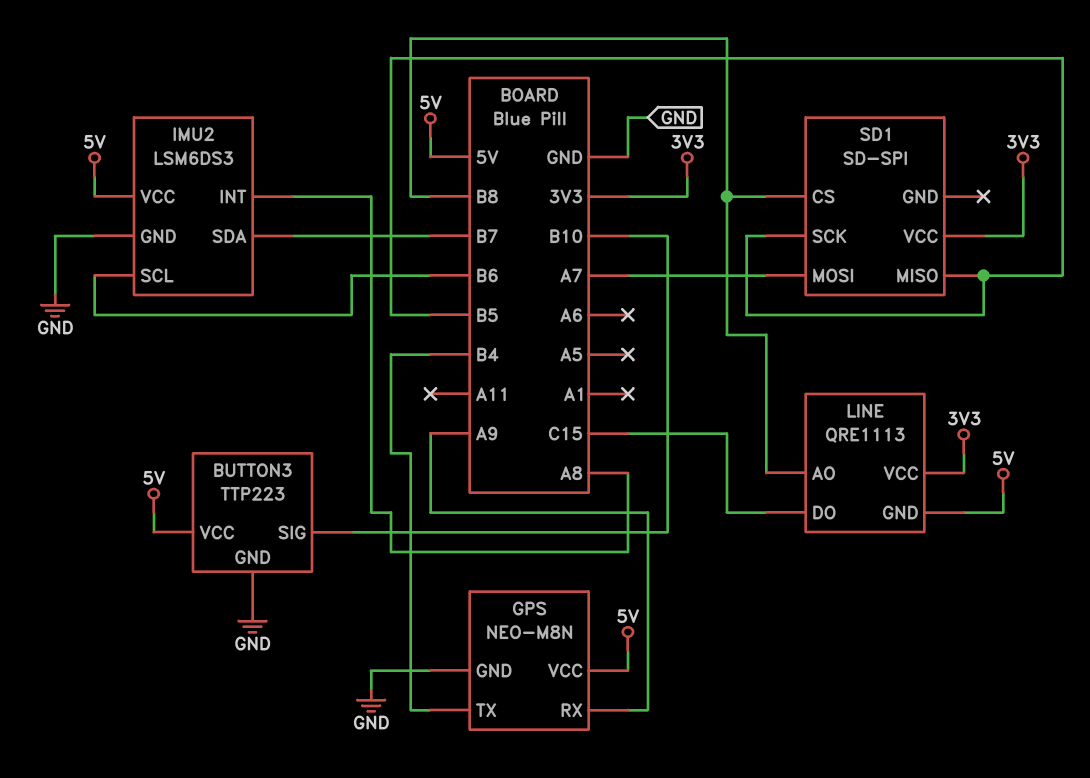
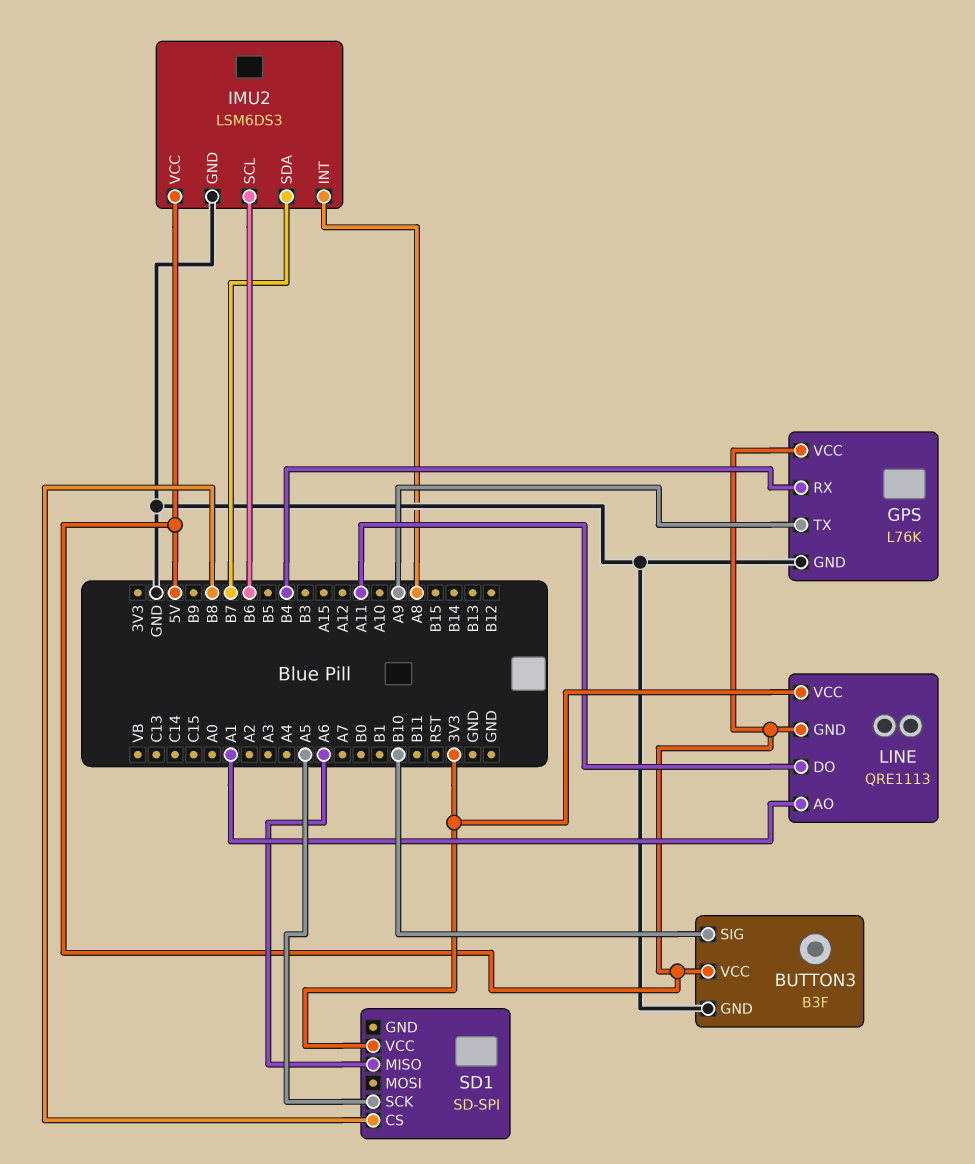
BUTTON3: TTP223 -> B3F
GPS: NEO-M8N -> L76K
GPS pin RX: A9 -> B4
GPS pin TX: B4 -> A9
LINE pin AO: B8 -> A1
LINE pin DO: C15 -> A11
SD1 pin MISO: B5 -> A6
SD1 pin MOSI: A7 -> none
SD1 pin SCK: B5 -> A5

